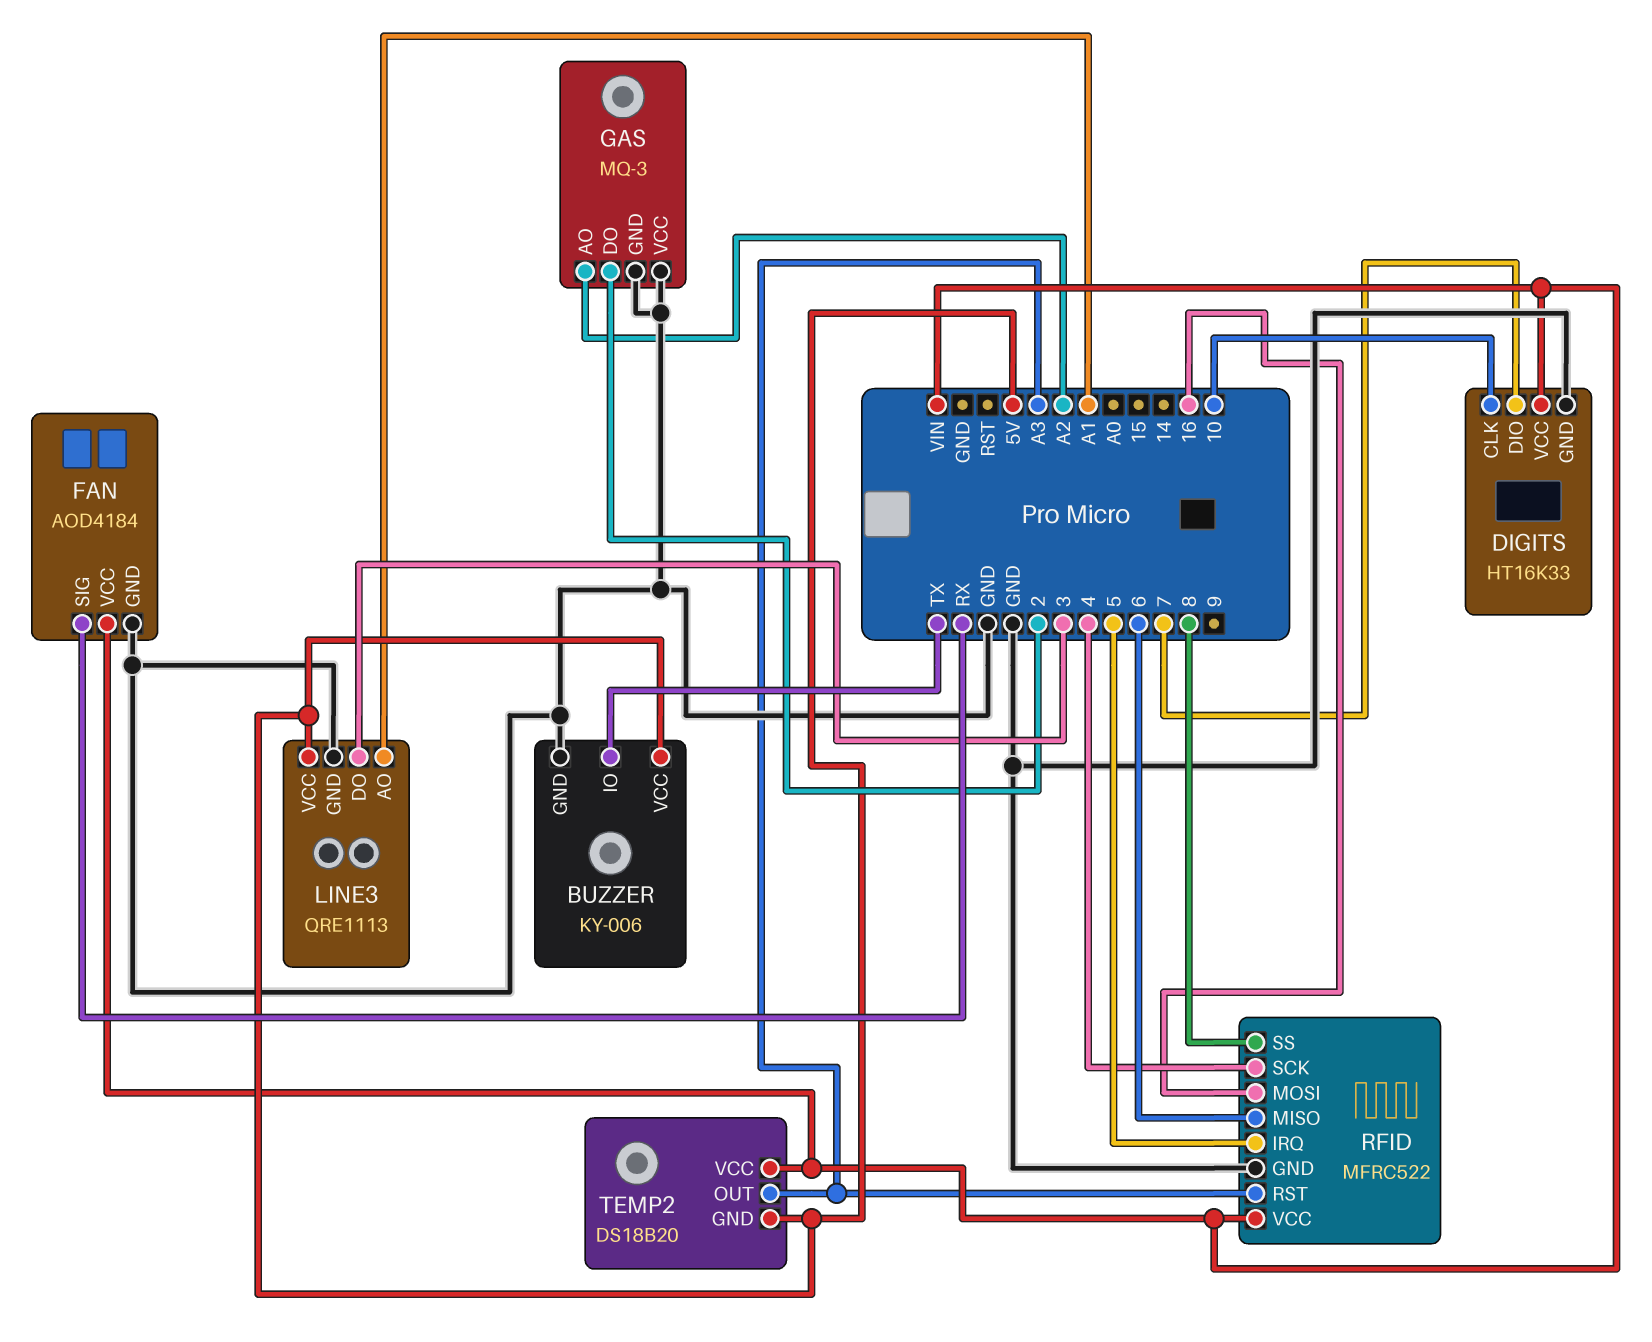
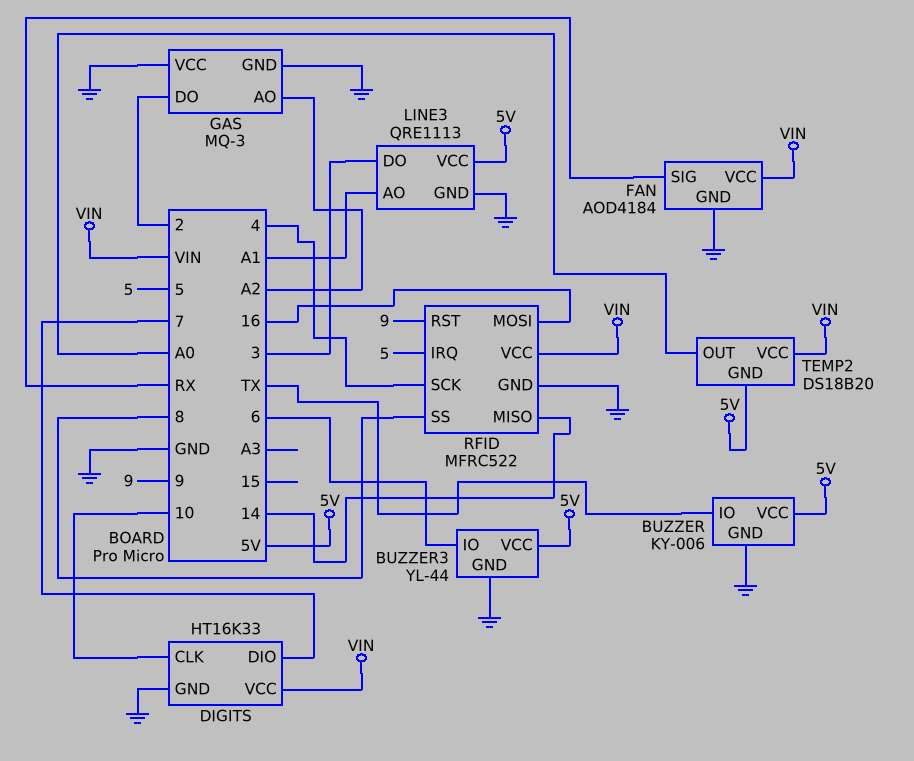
BUZZER3: none -> YL-44
BUZZER3 pin GND: none -> GND
BUZZER3 pin IO: none -> 6
BUZZER3 pin VCC: none -> 5V
RFID pin MISO: 6 -> 14
RFID pin RST: A3 -> 9
TEMP2 pin OUT: A3 -> A0

